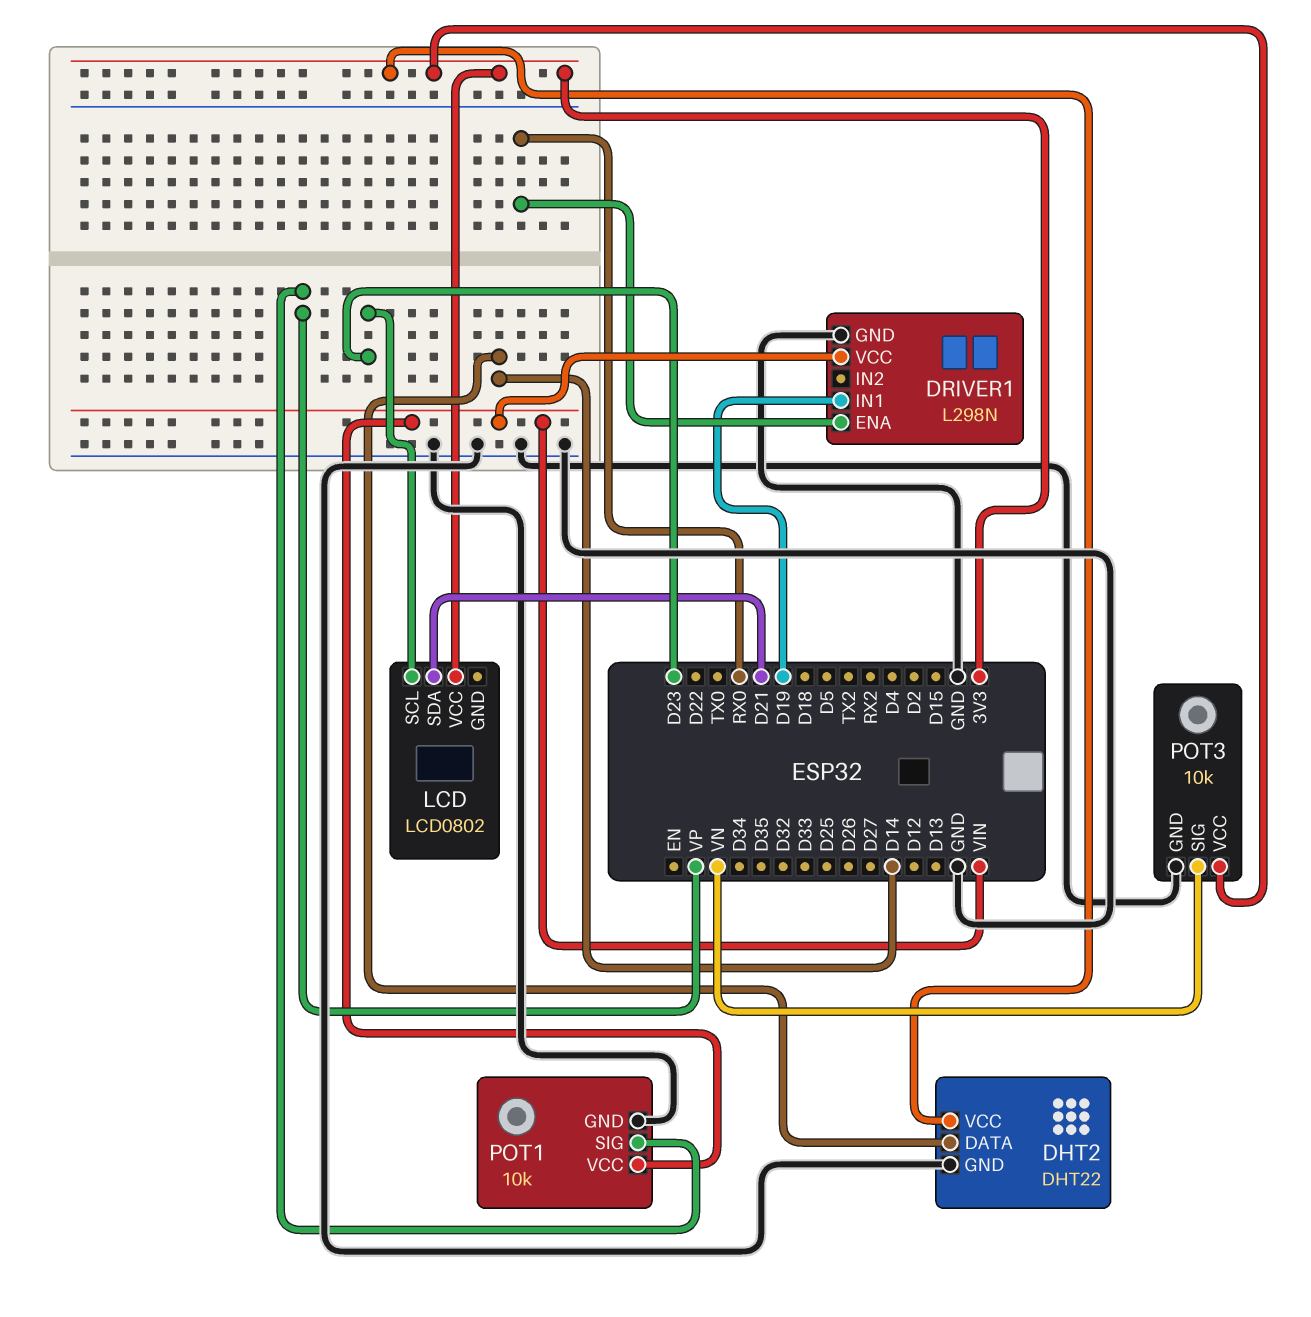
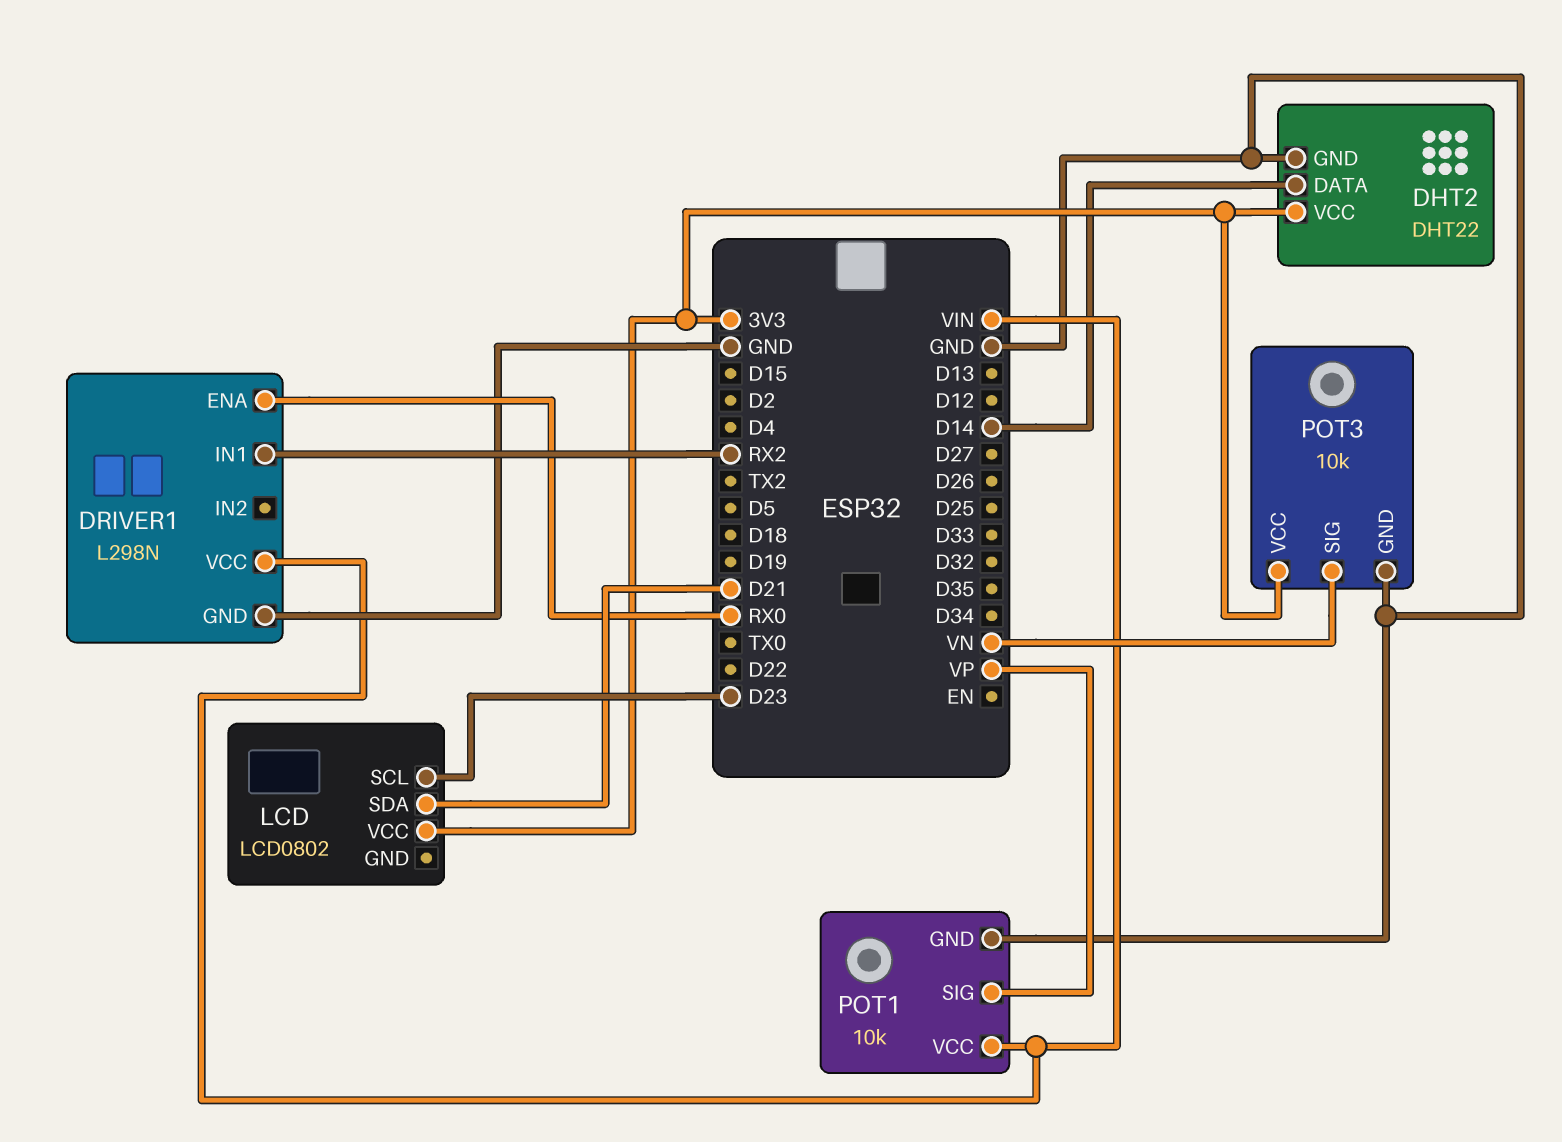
DRIVER1 pin IN1: D19 -> RX2

